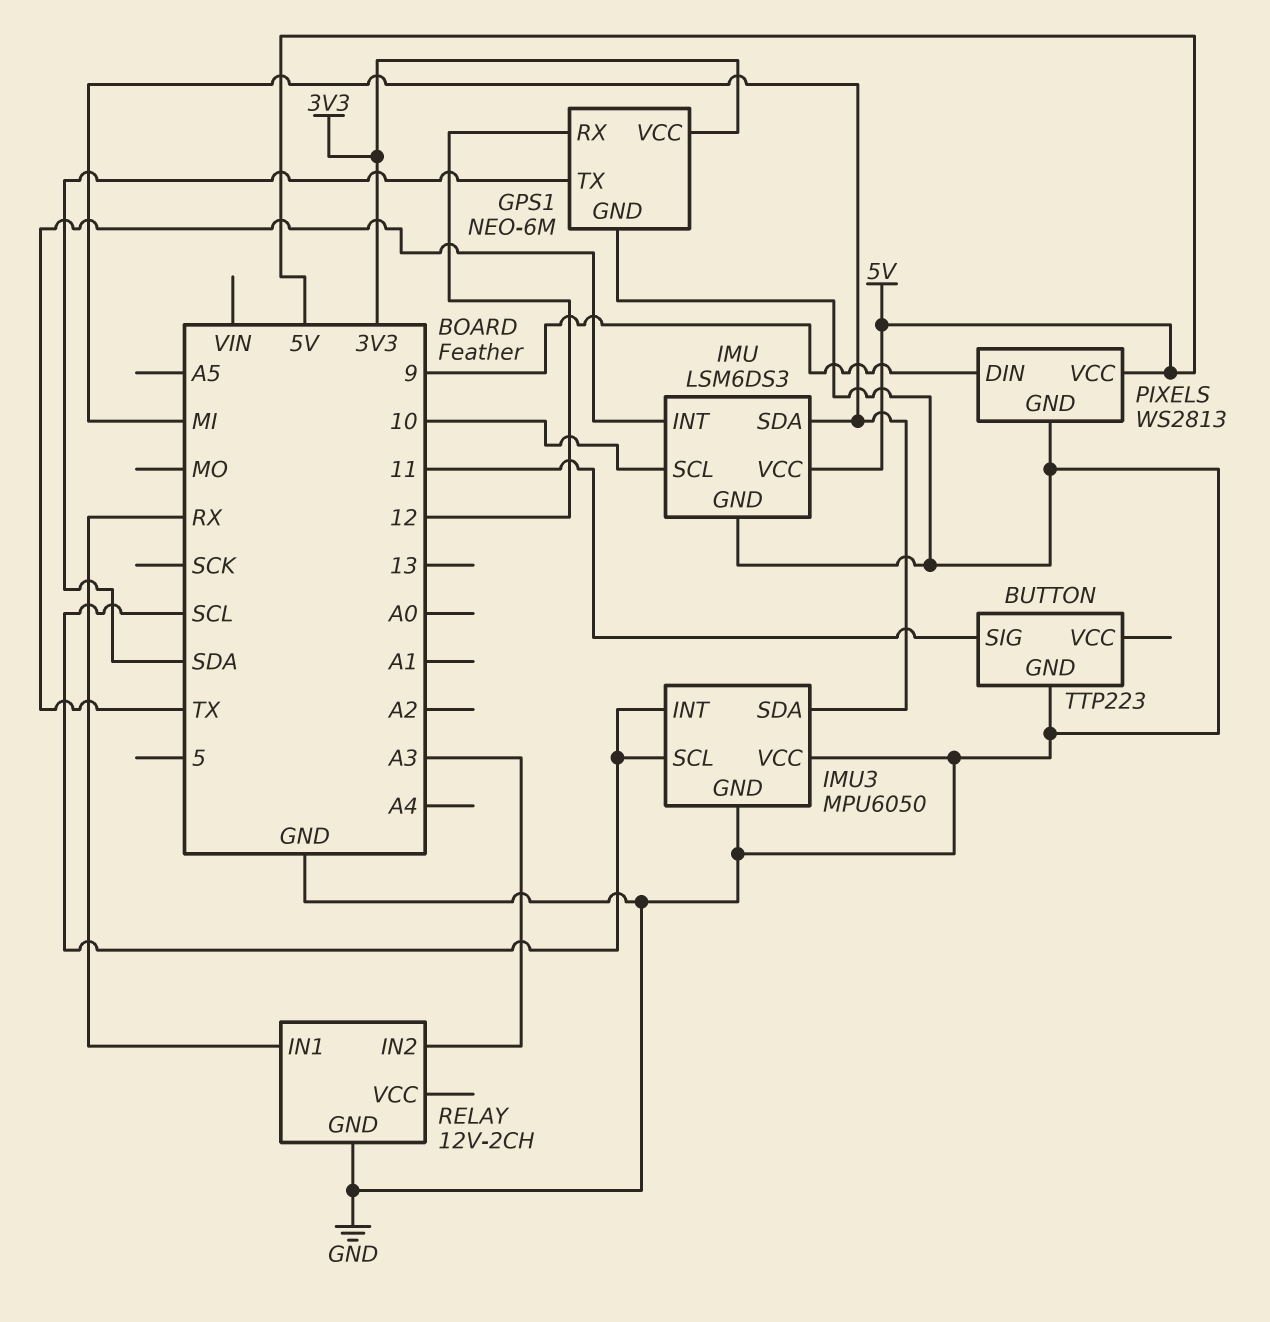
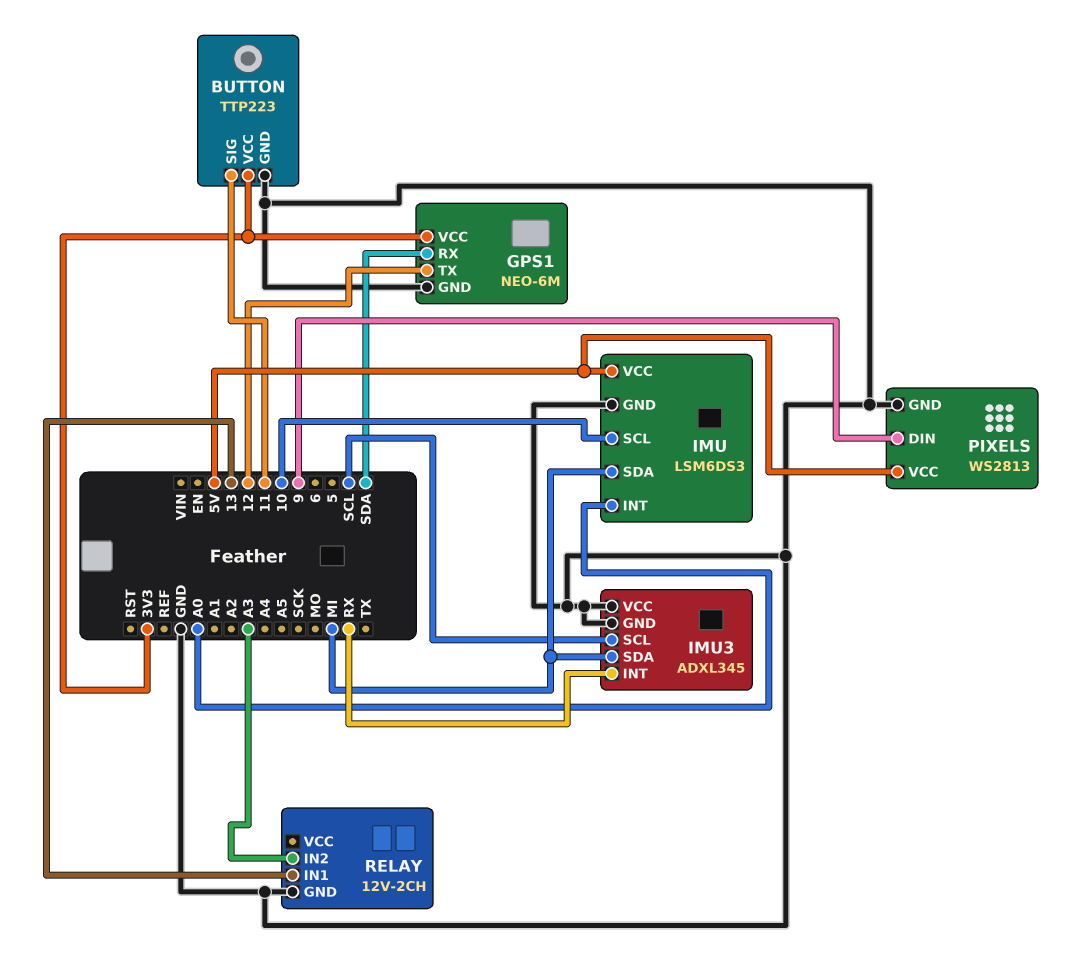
BUTTON pin VCC: none -> 3V3
GPS1 pin RX: 12 -> SDA
GPS1 pin TX: SDA -> 12
IMU pin INT: TX -> A0
IMU3: MPU6050 -> ADXL345
IMU3 pin INT: SCL -> RX
RELAY pin IN1: RX -> 13

